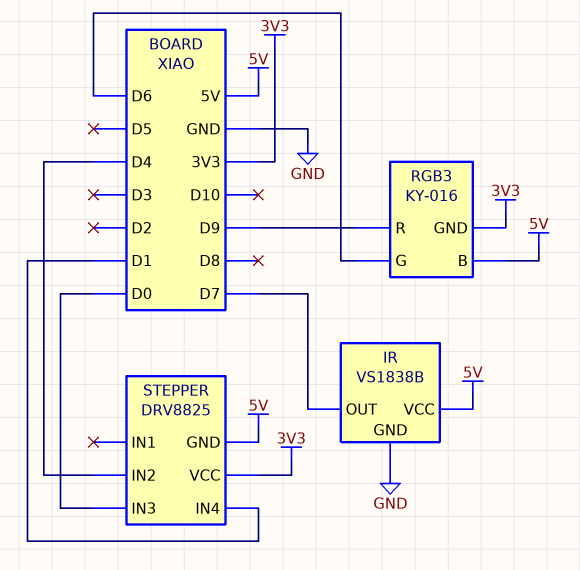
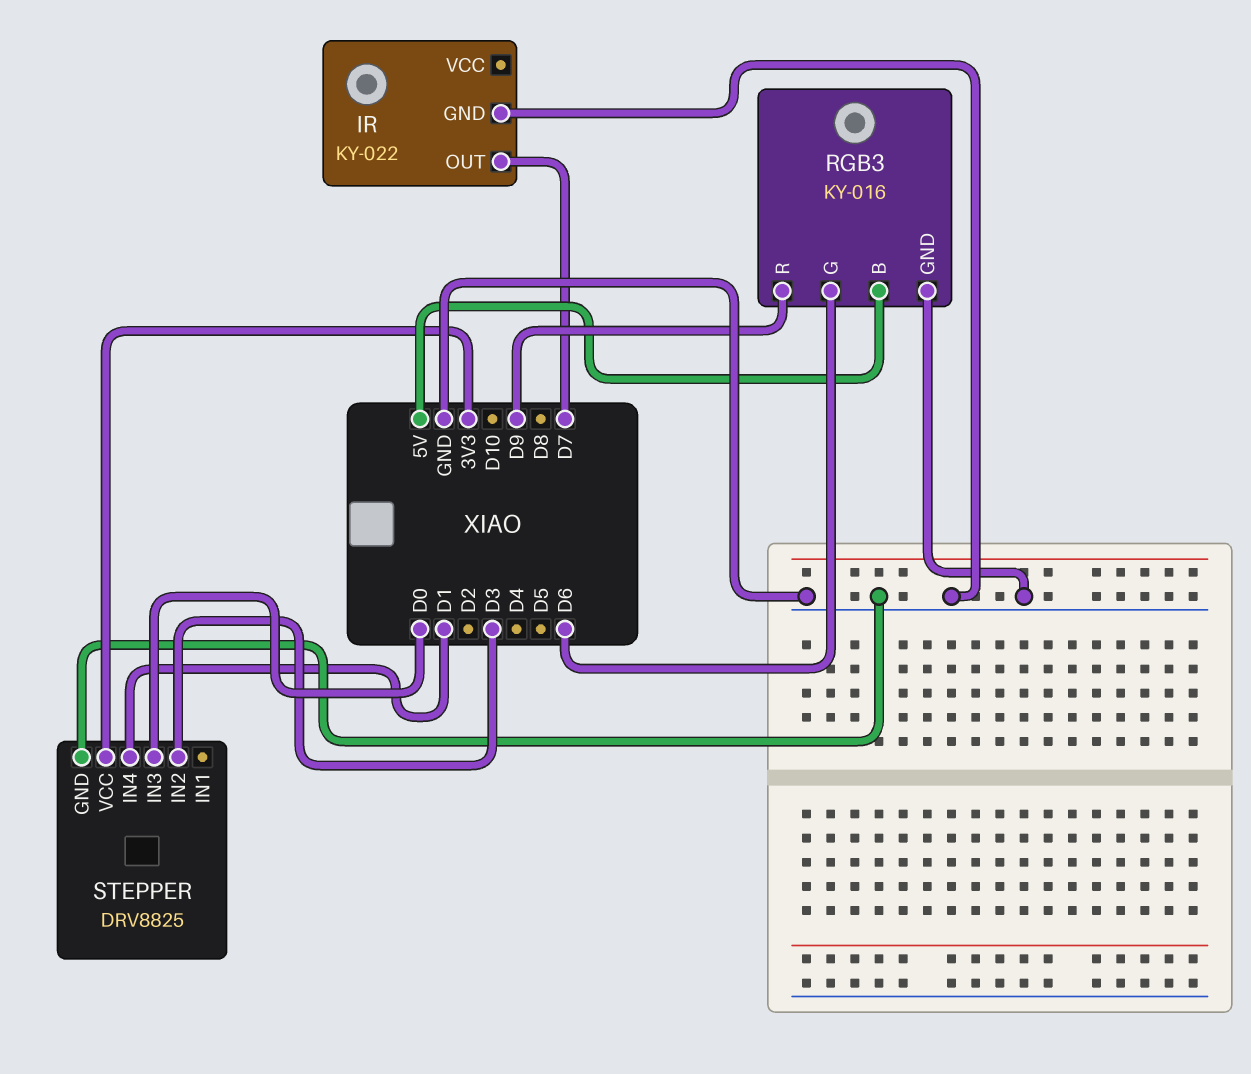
IR: VS1838B -> KY-022
IR pin VCC: 5V -> none
RGB3 pin GND: 3V3 -> GND
STEPPER pin GND: 5V -> GND
STEPPER pin IN2: D4 -> D3

